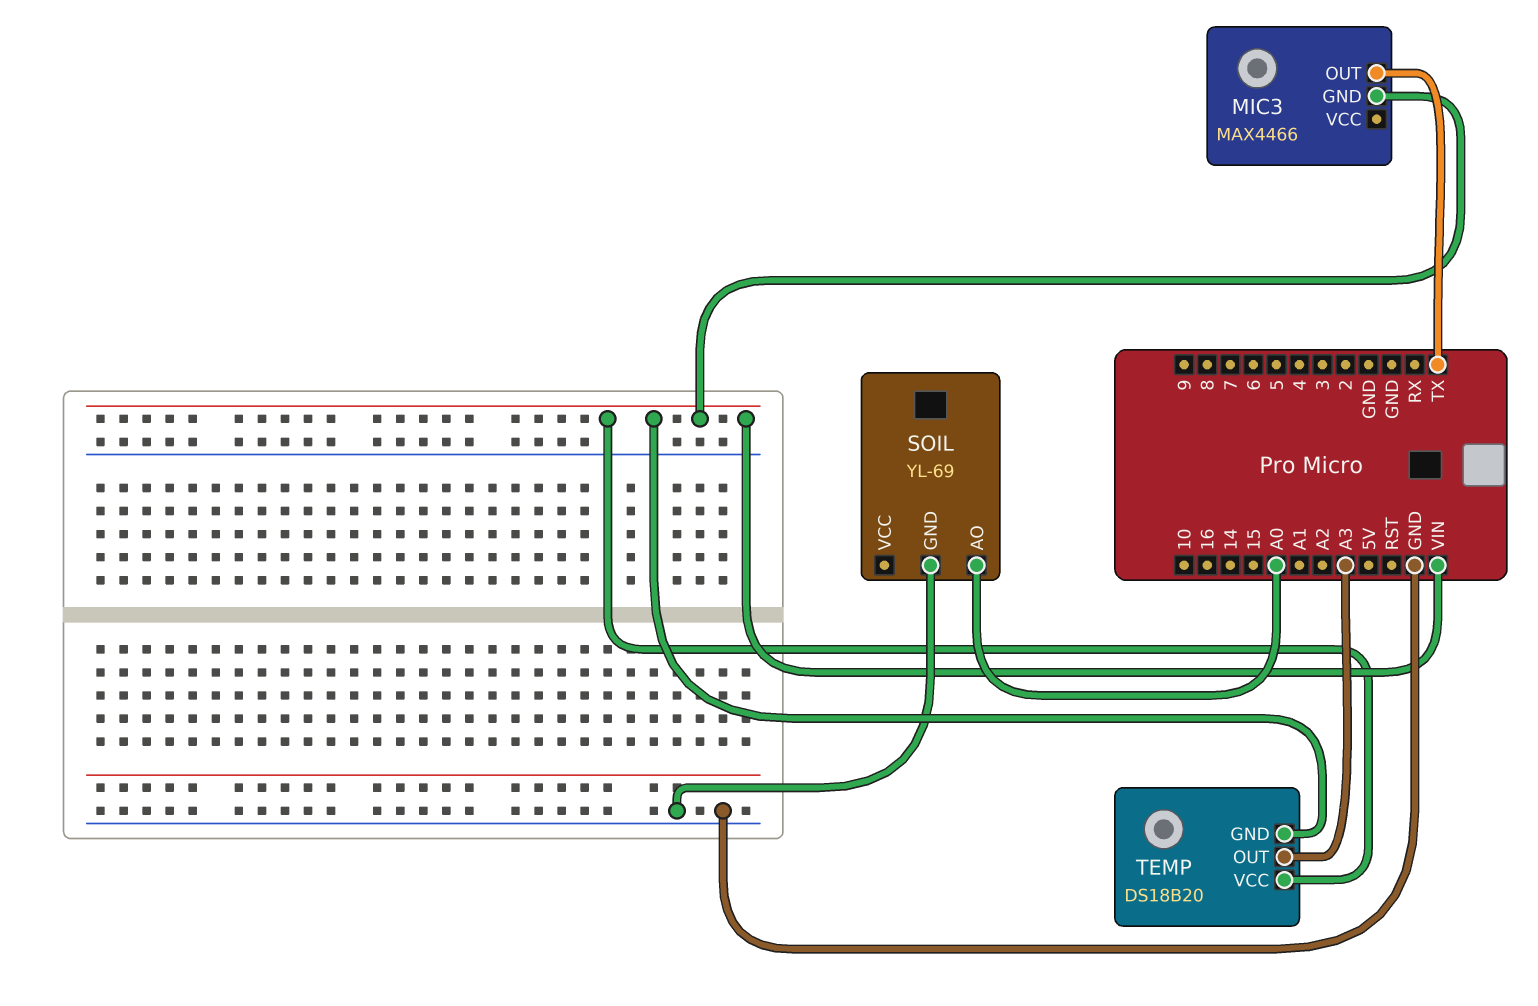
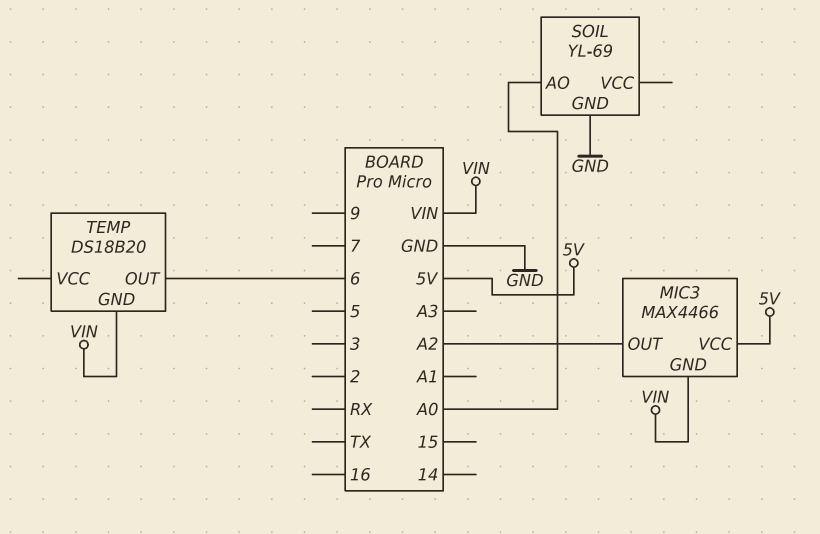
MIC3 pin OUT: TX -> A2
MIC3 pin VCC: none -> 5V
TEMP pin OUT: A3 -> 6
TEMP pin VCC: VIN -> none

